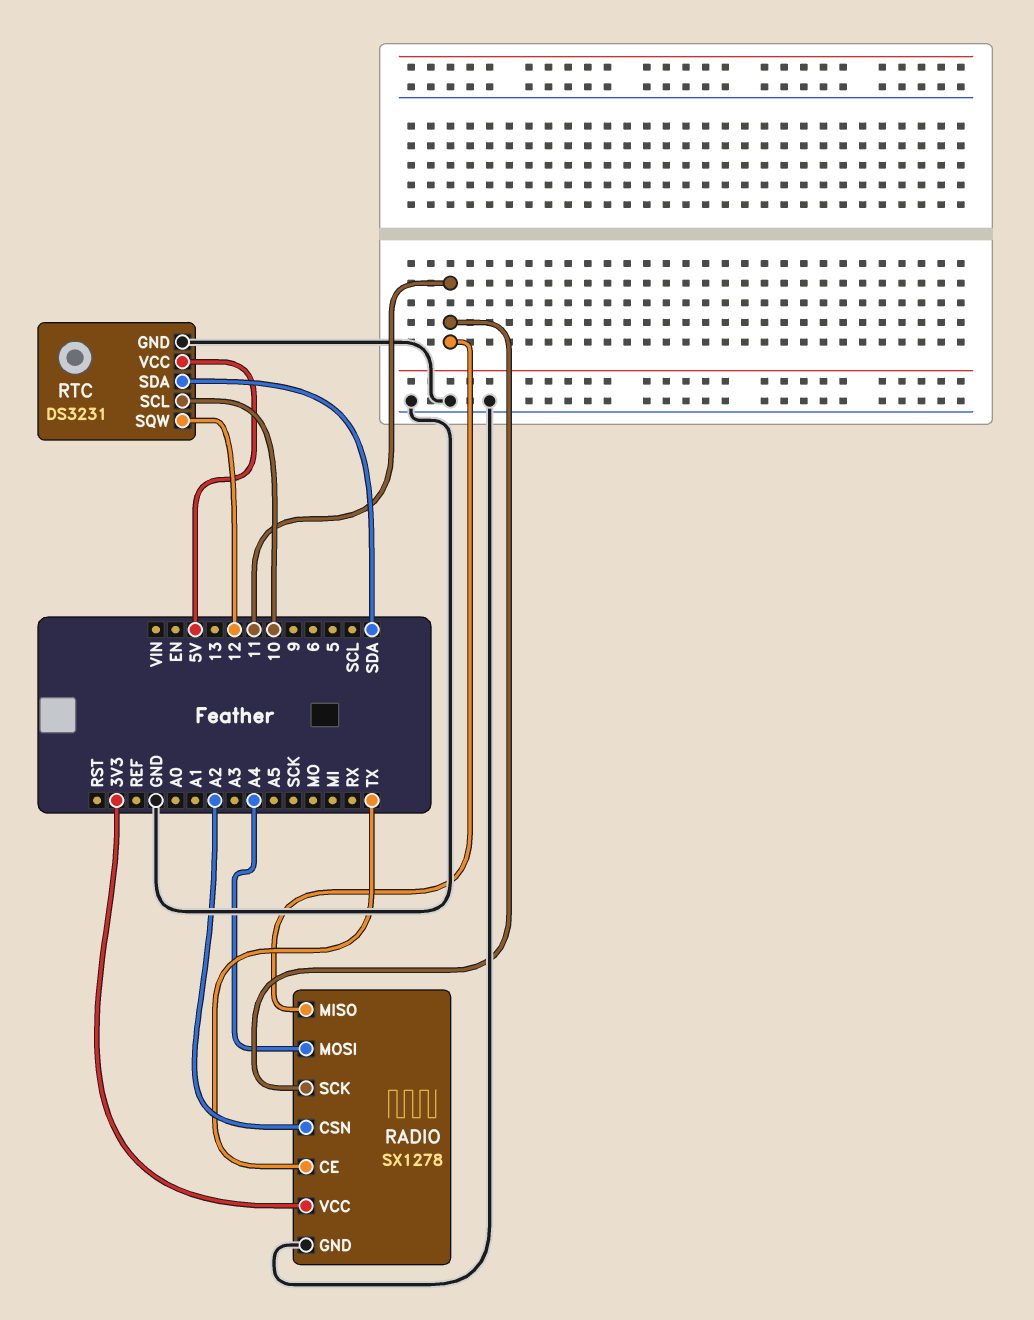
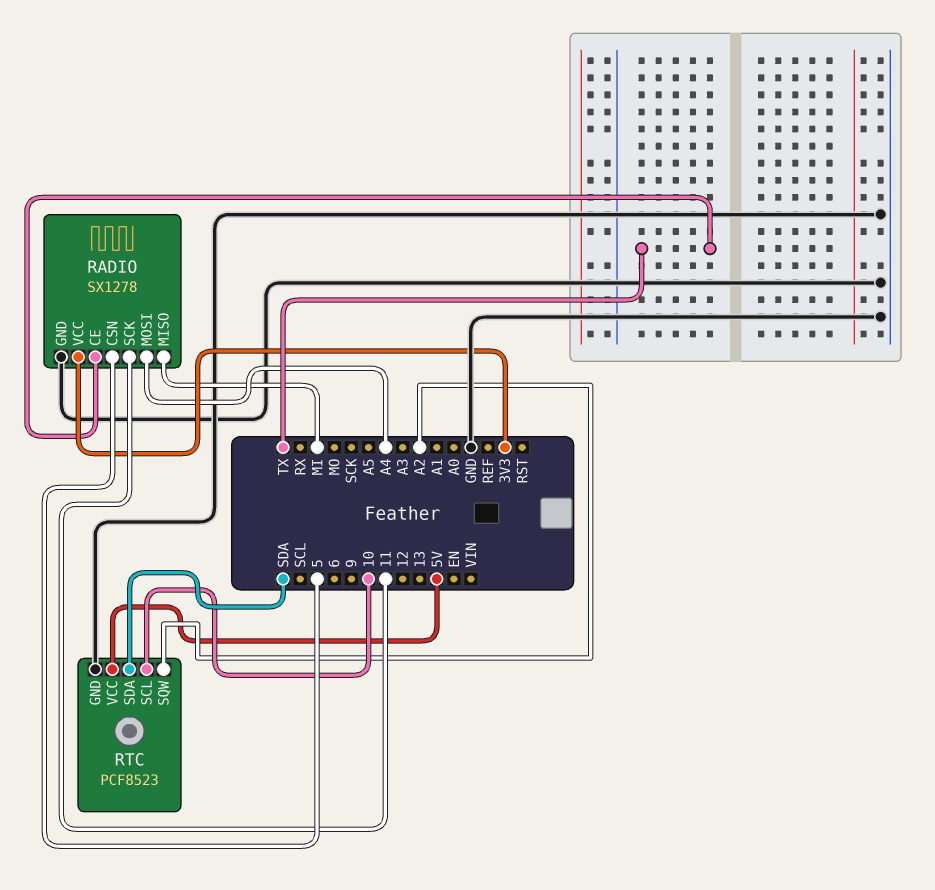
RADIO pin CSN: A2 -> 5
RADIO pin MISO: 11 -> MI
RTC: DS3231 -> PCF8523
RTC pin SQW: 12 -> A2

